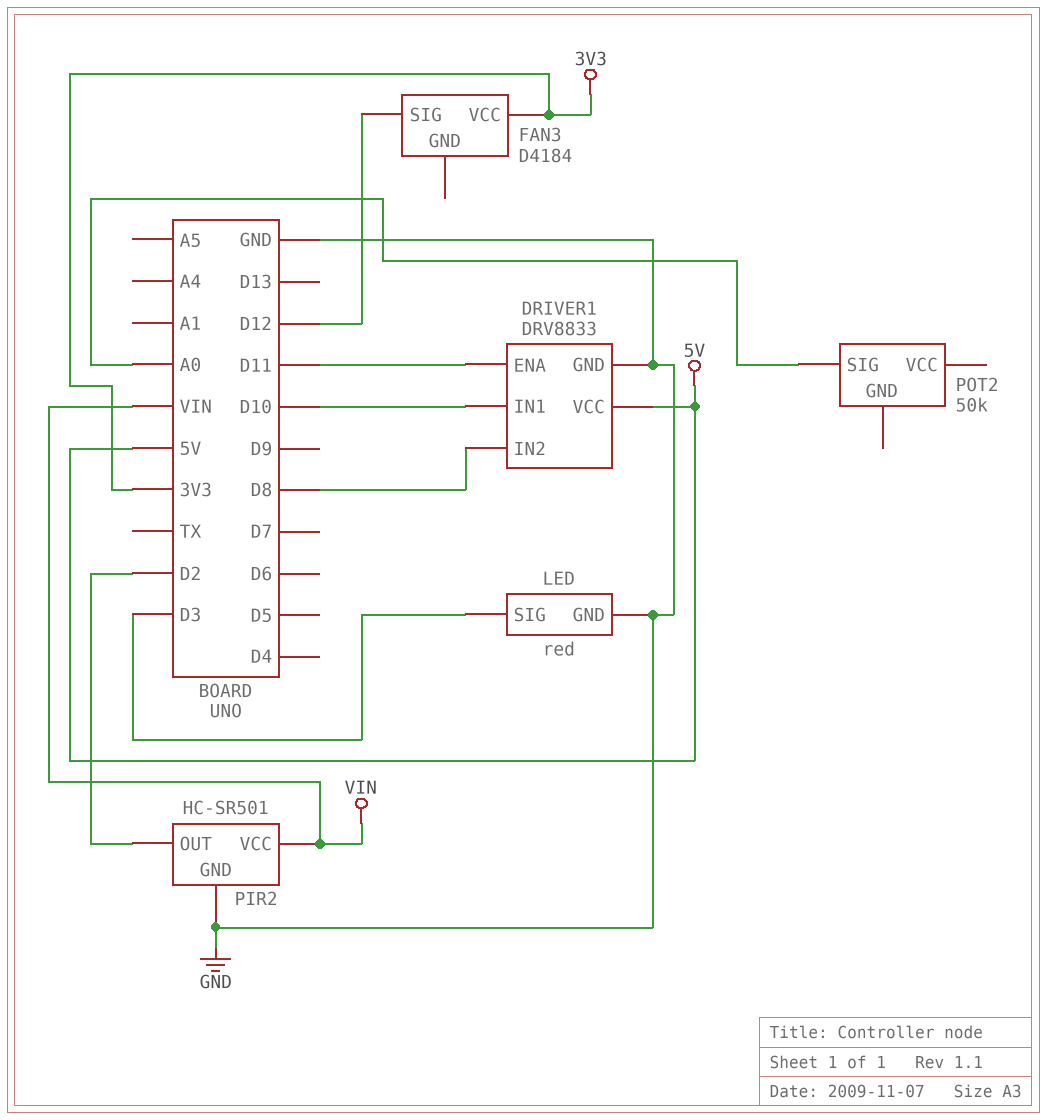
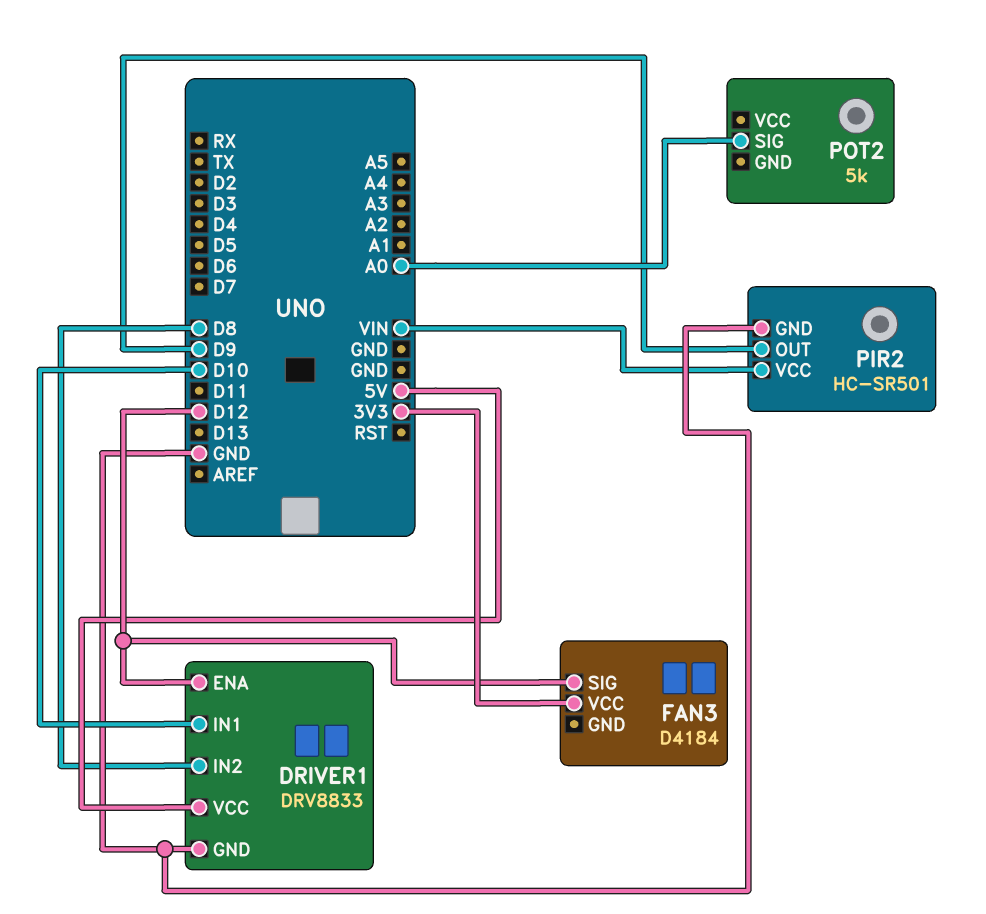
DRIVER1 pin ENA: D11 -> D12
LED: red -> none
LED pin GND: GND -> none
LED pin SIG: D3 -> none
PIR2 pin OUT: D2 -> D9
POT2: 50k -> 5k

